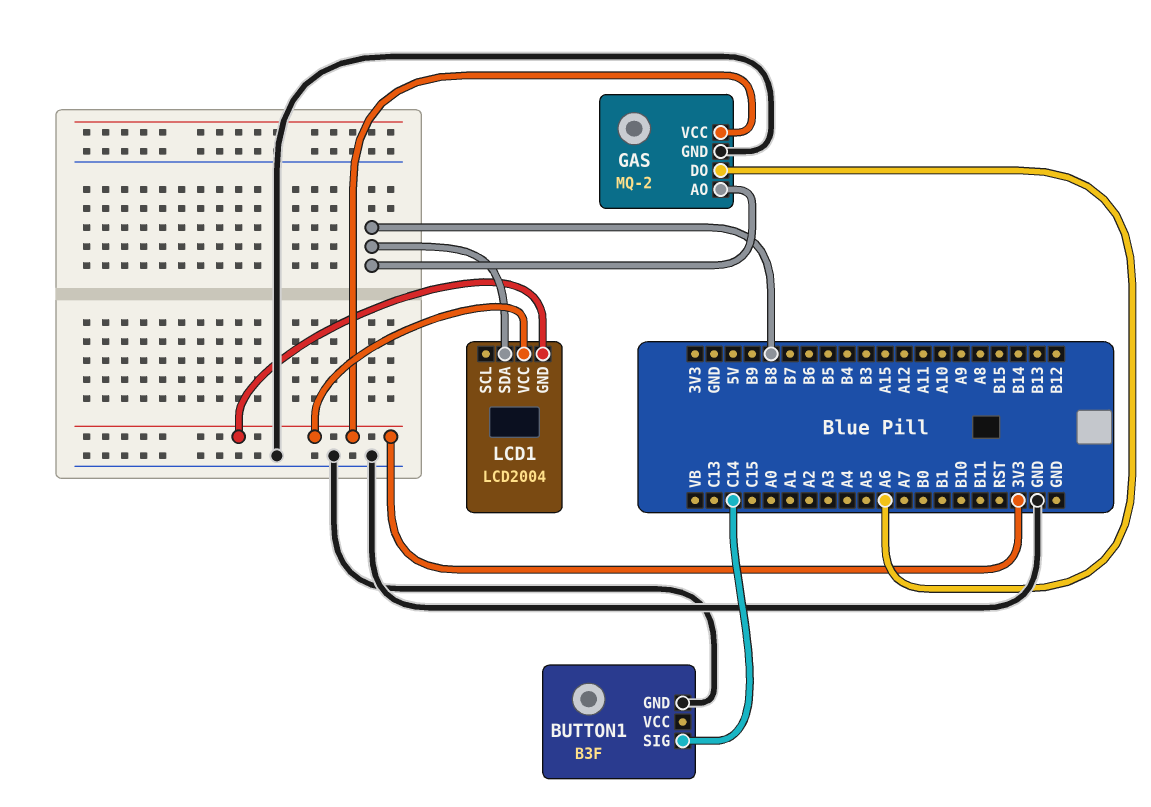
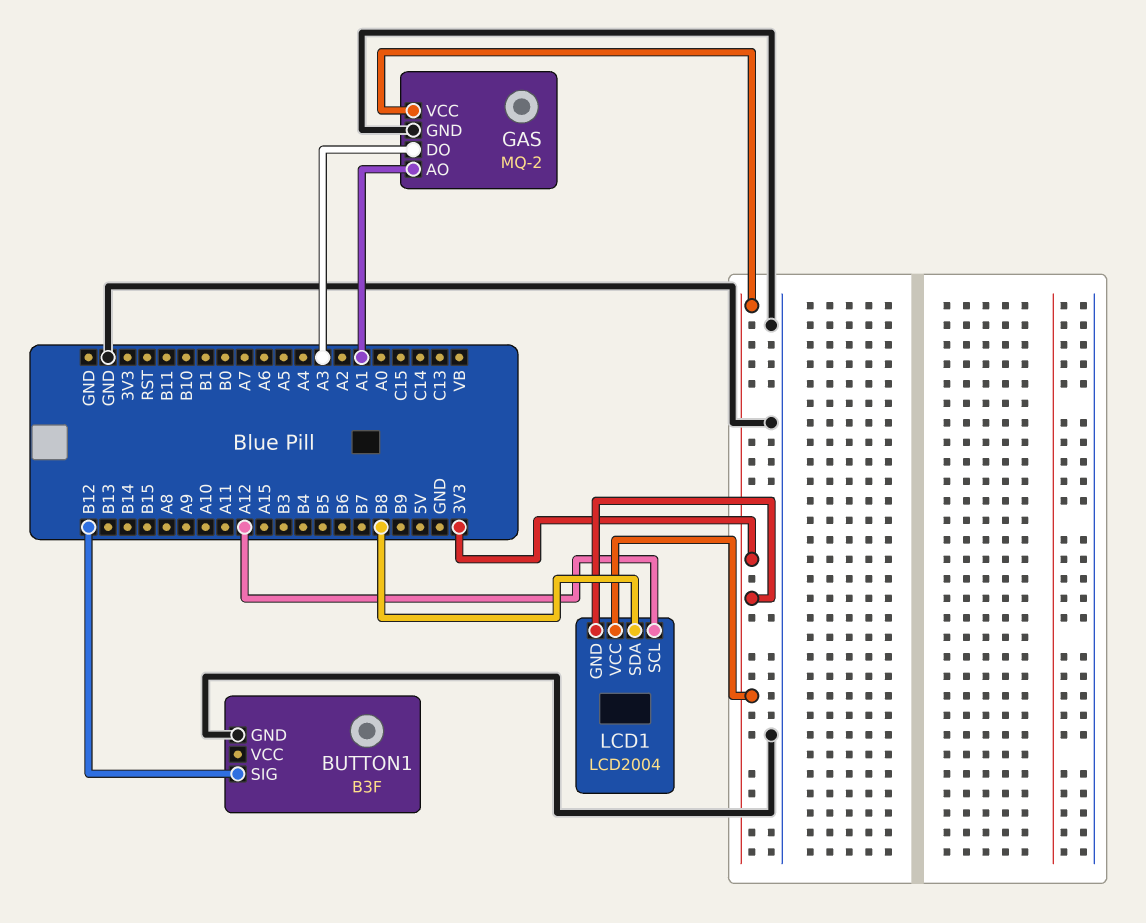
BUTTON1 pin SIG: C14 -> B12
GAS pin AO: B8 -> A1
GAS pin DO: A6 -> A3
LCD1 pin SCL: none -> A12

